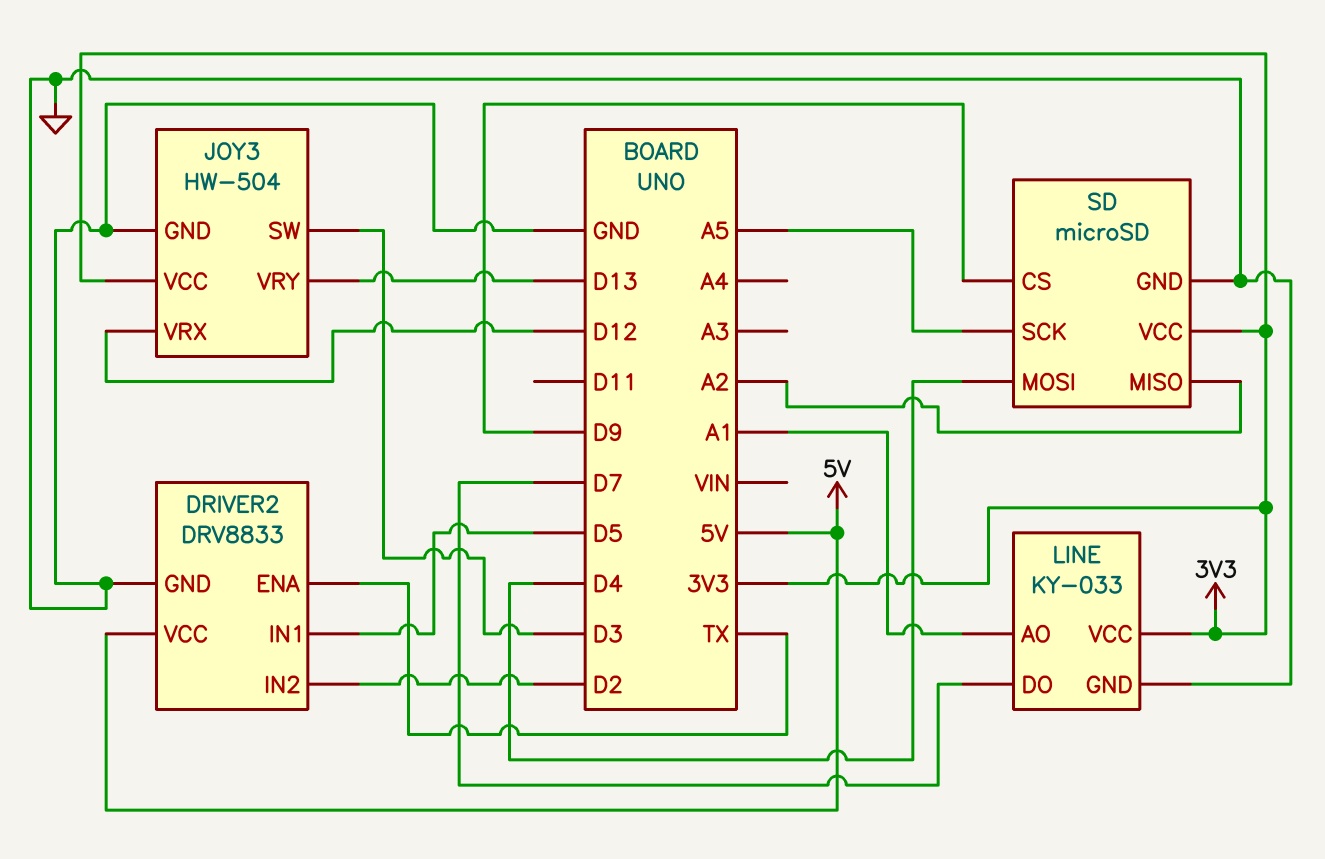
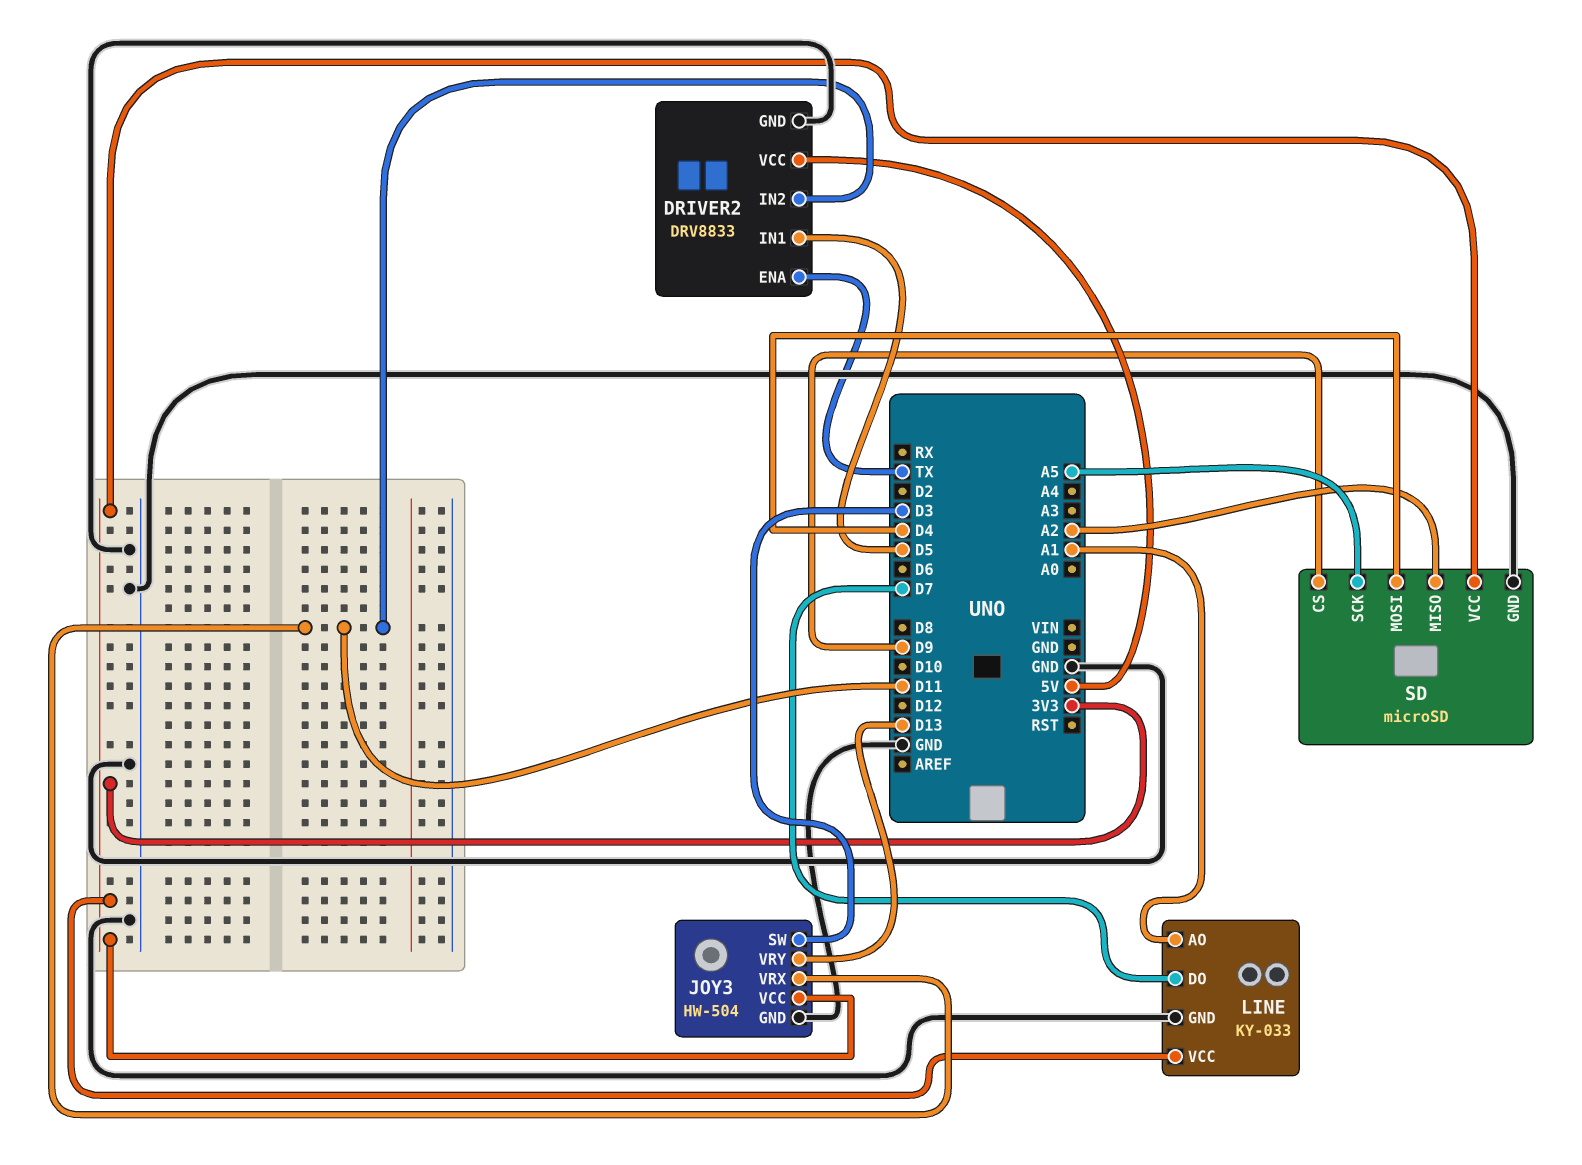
DRIVER2 pin IN2: D2 -> D11
JOY3 pin VRX: D12 -> D11

